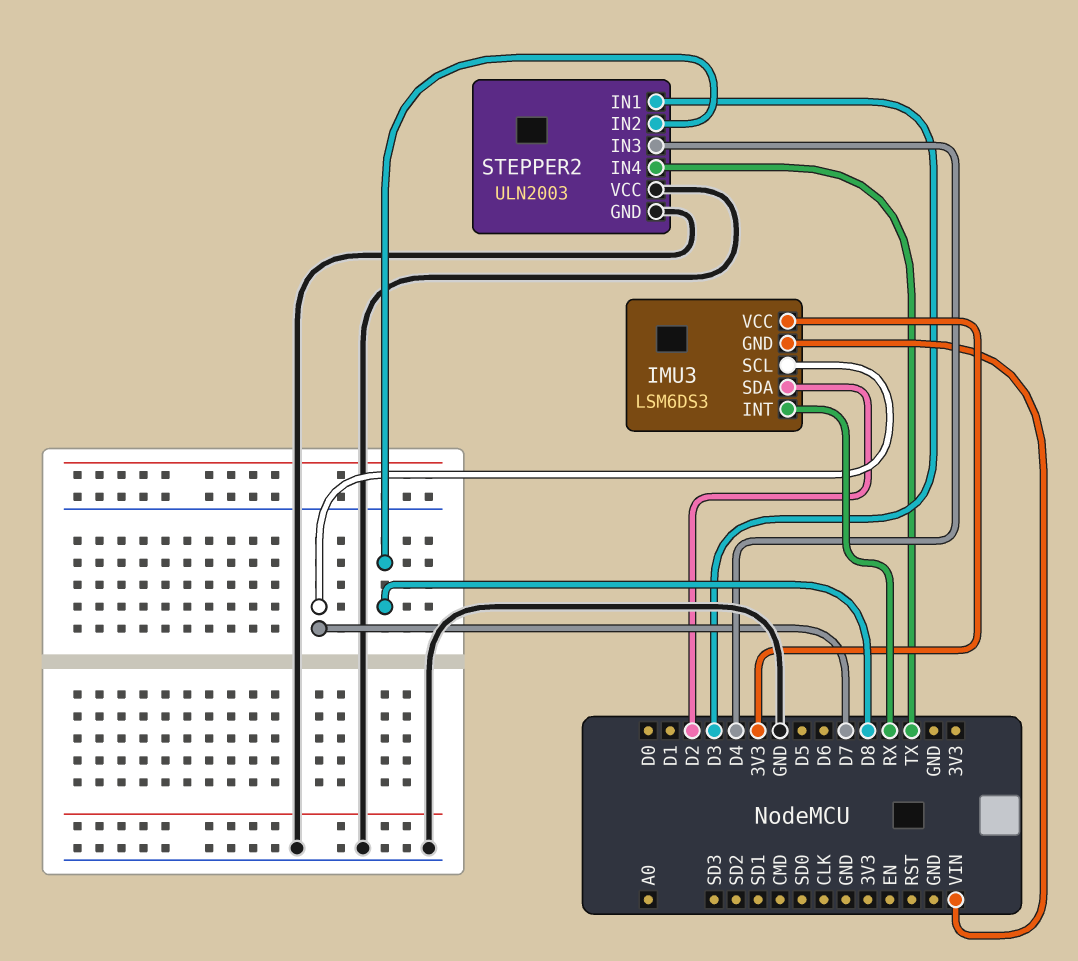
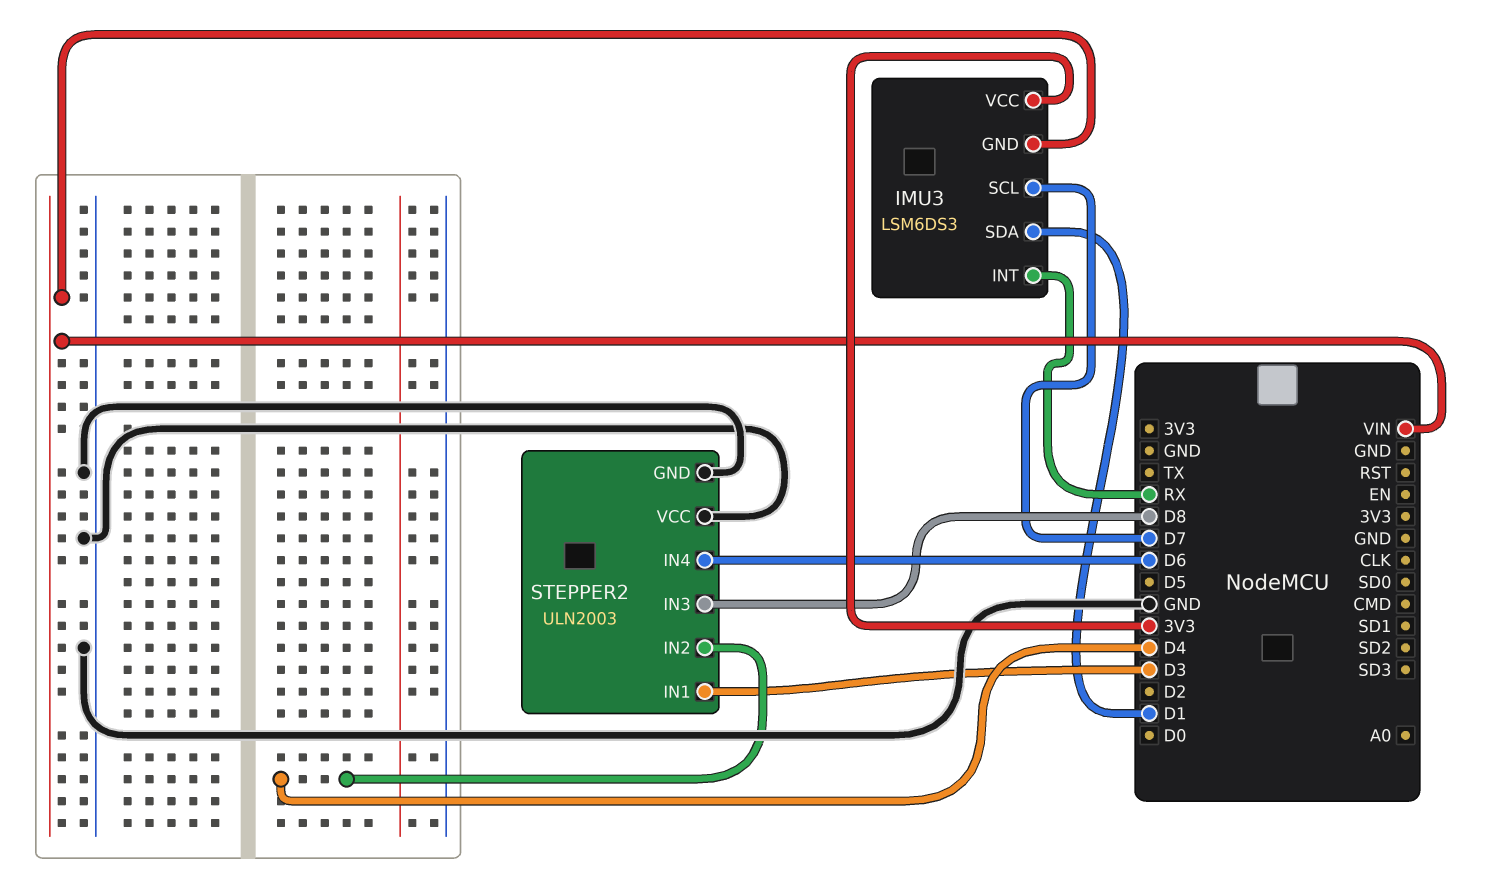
IMU3 pin SDA: D2 -> D1
STEPPER2 pin IN2: D8 -> D4
STEPPER2 pin IN3: D4 -> D8
STEPPER2 pin IN4: TX -> D6

